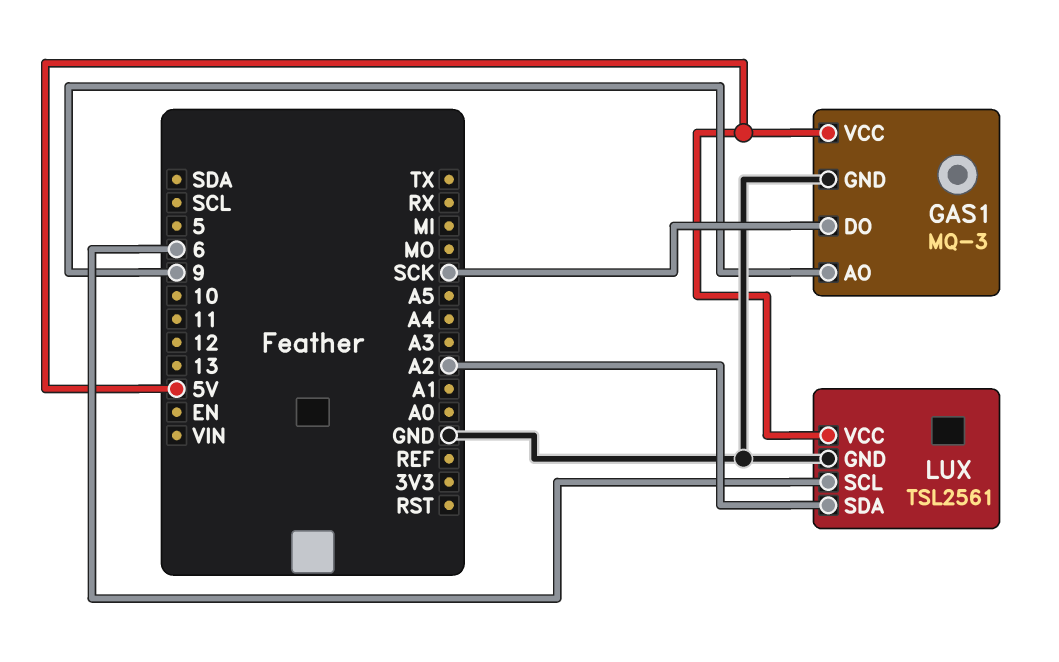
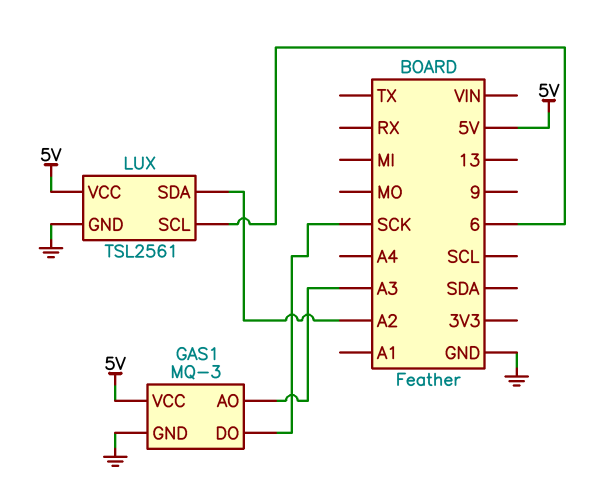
GAS1 pin AO: 9 -> A3

